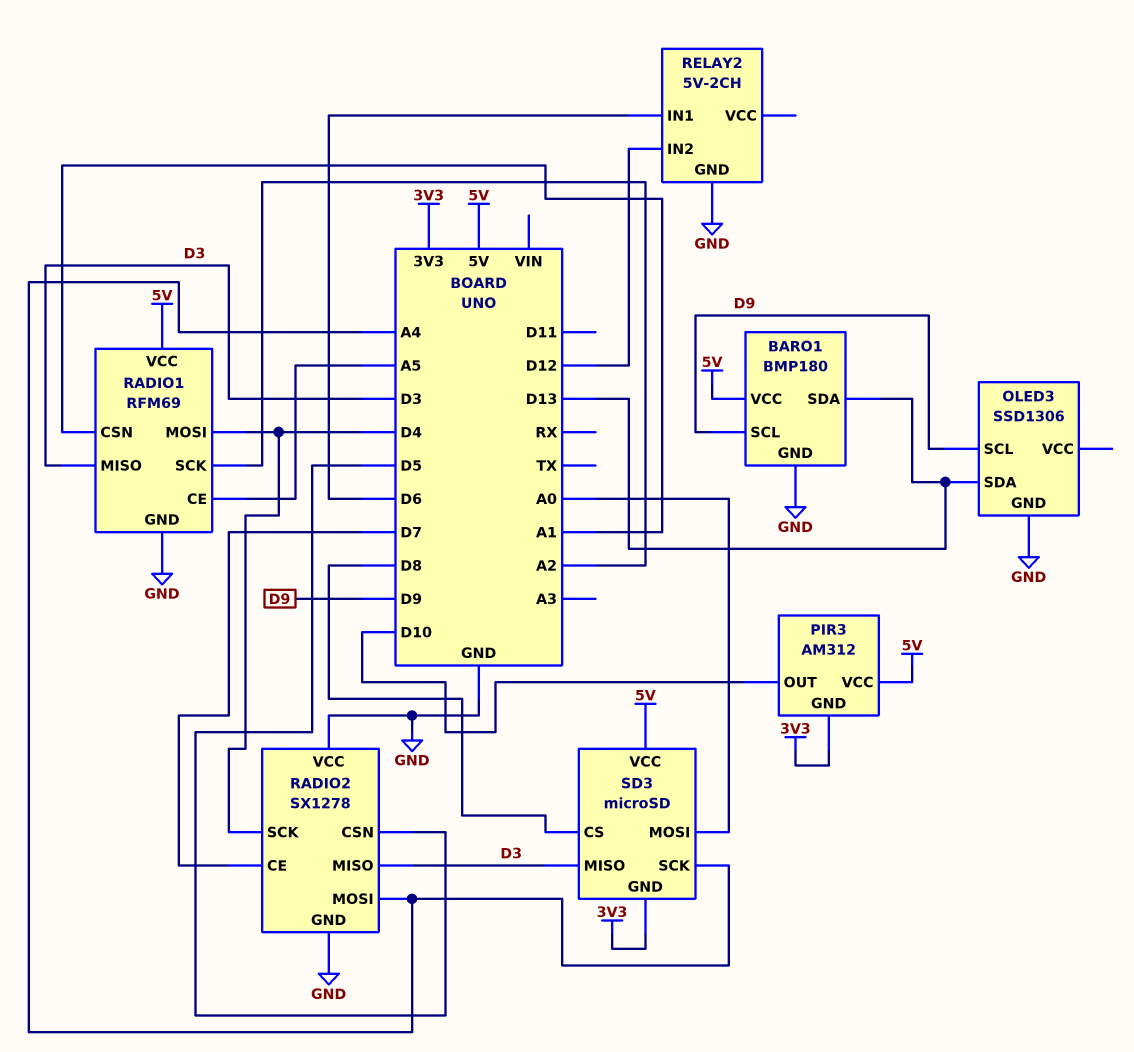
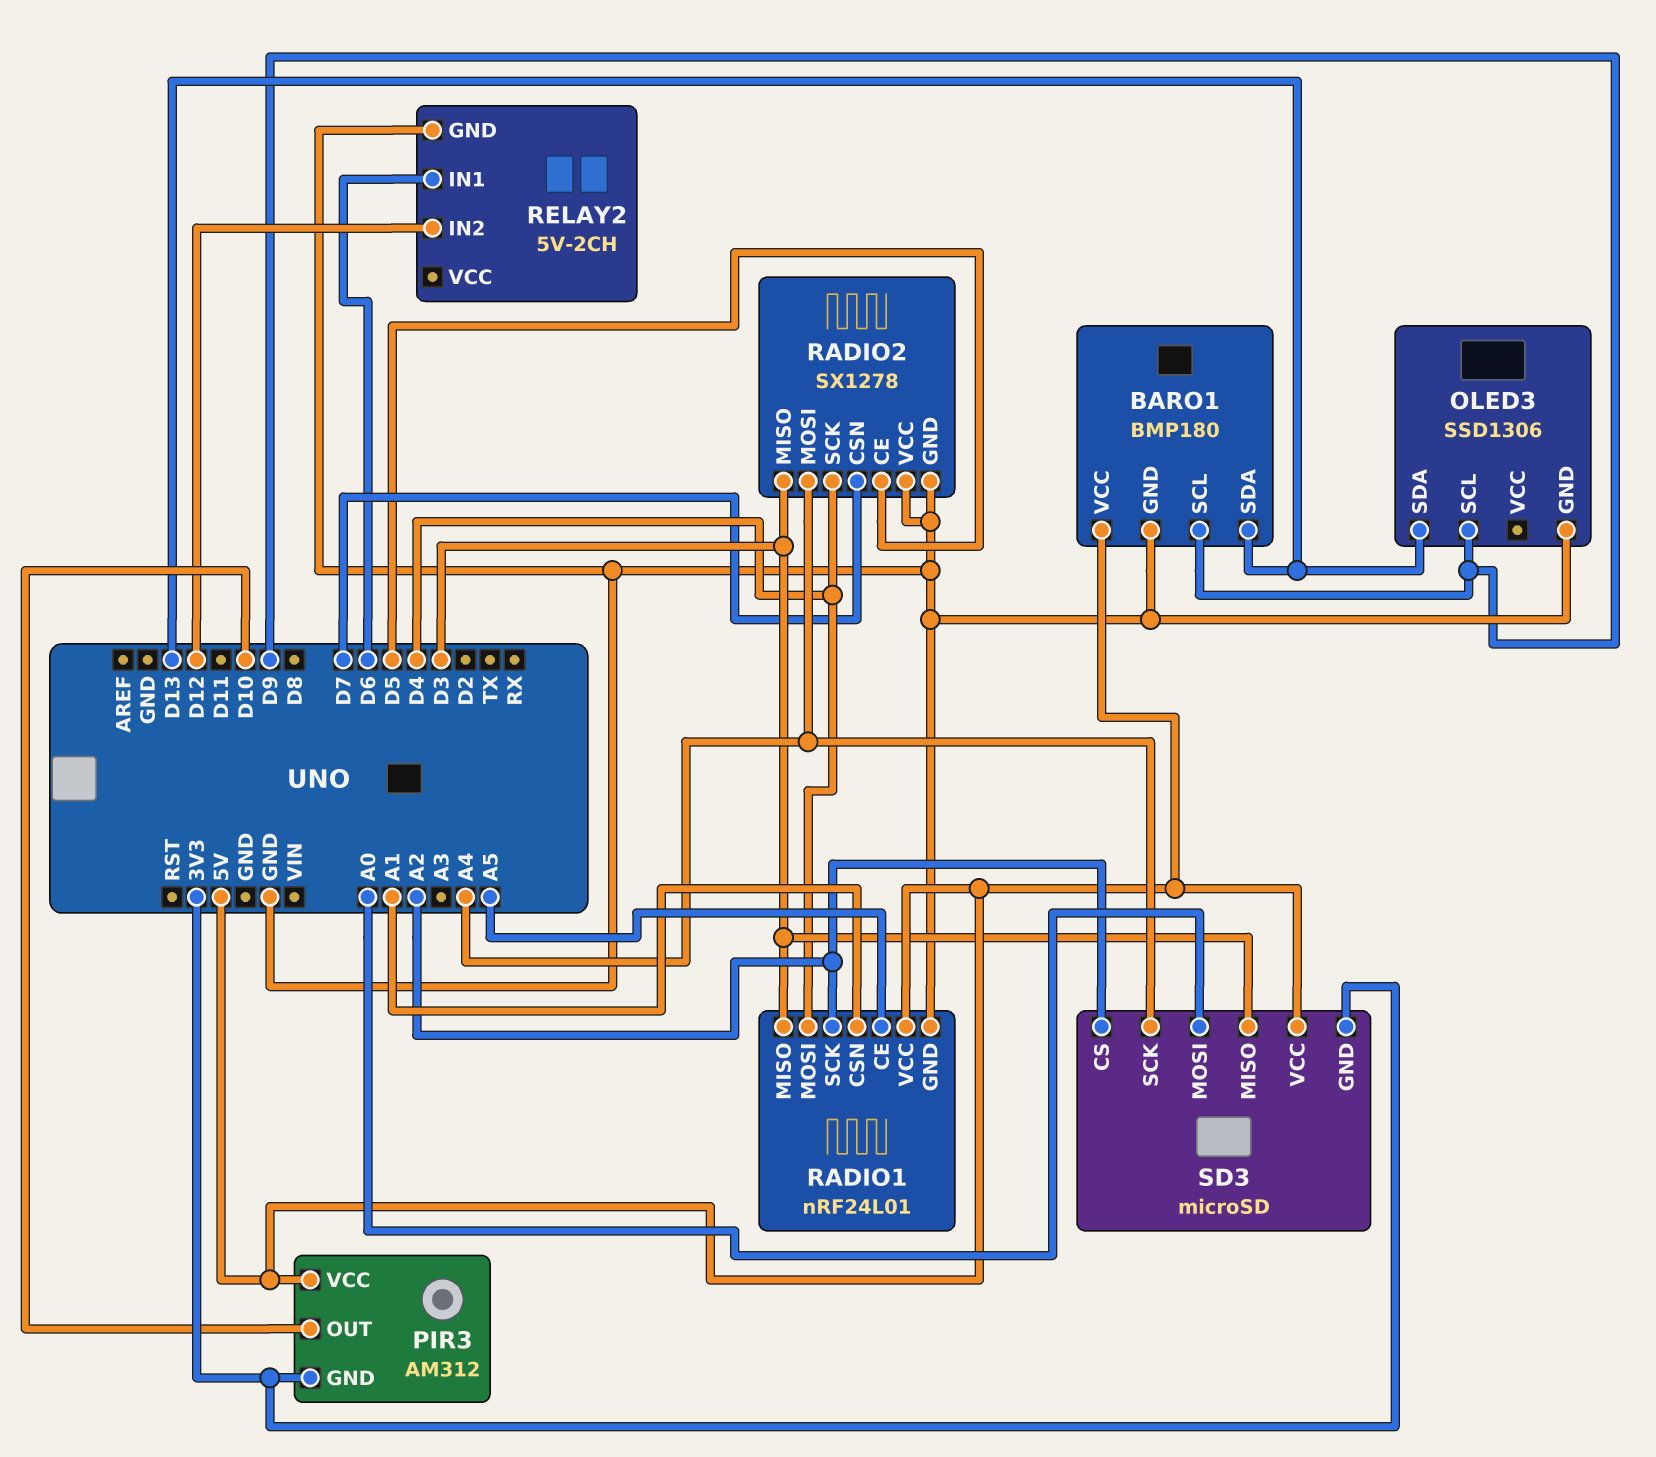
RADIO1: RFM69 -> nRF24L01
RADIO2 pin CE: D7 -> D5
RADIO2 pin CSN: D5 -> D7
SD3 pin CS: D8 -> A2

